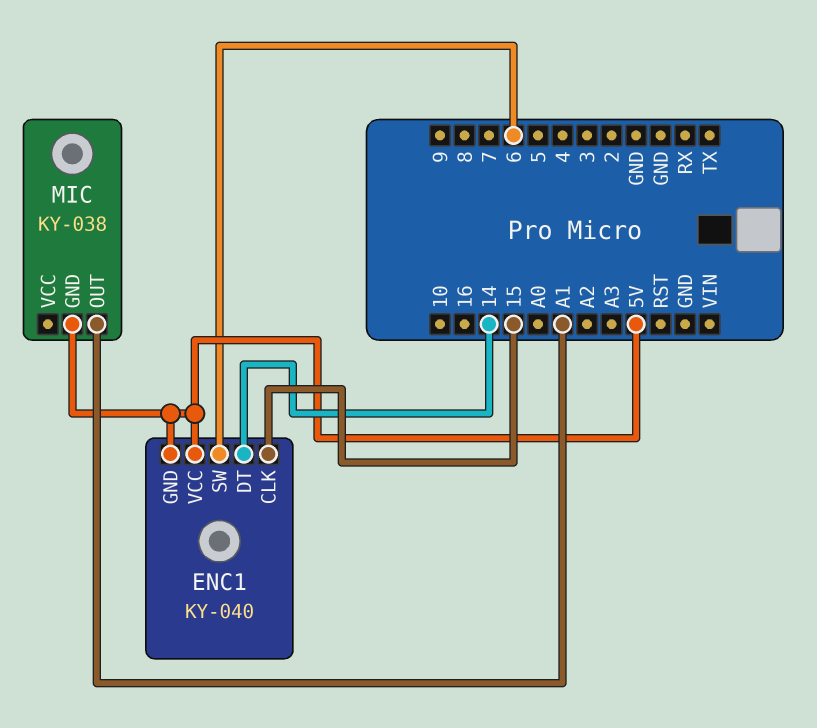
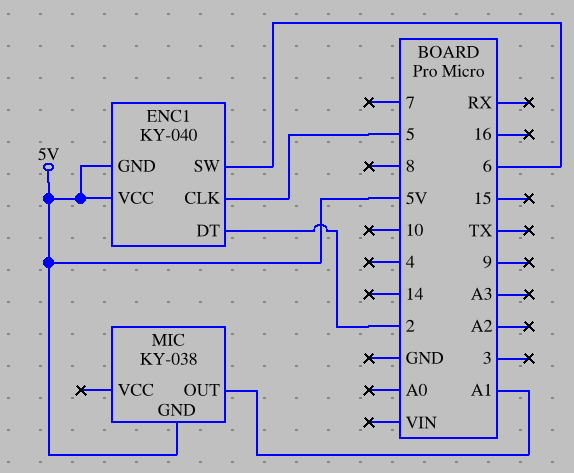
ENC1 pin CLK: 15 -> 5
ENC1 pin DT: 14 -> 2

